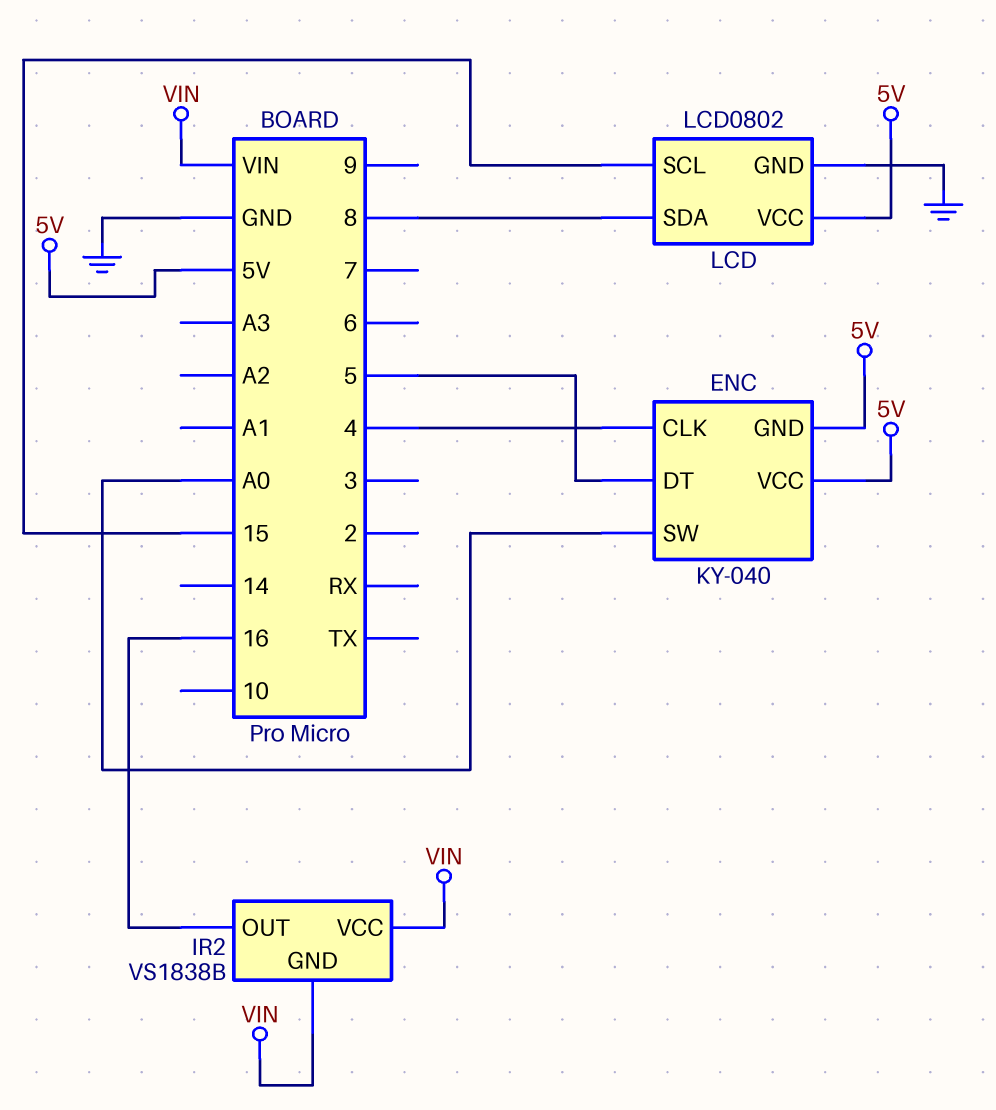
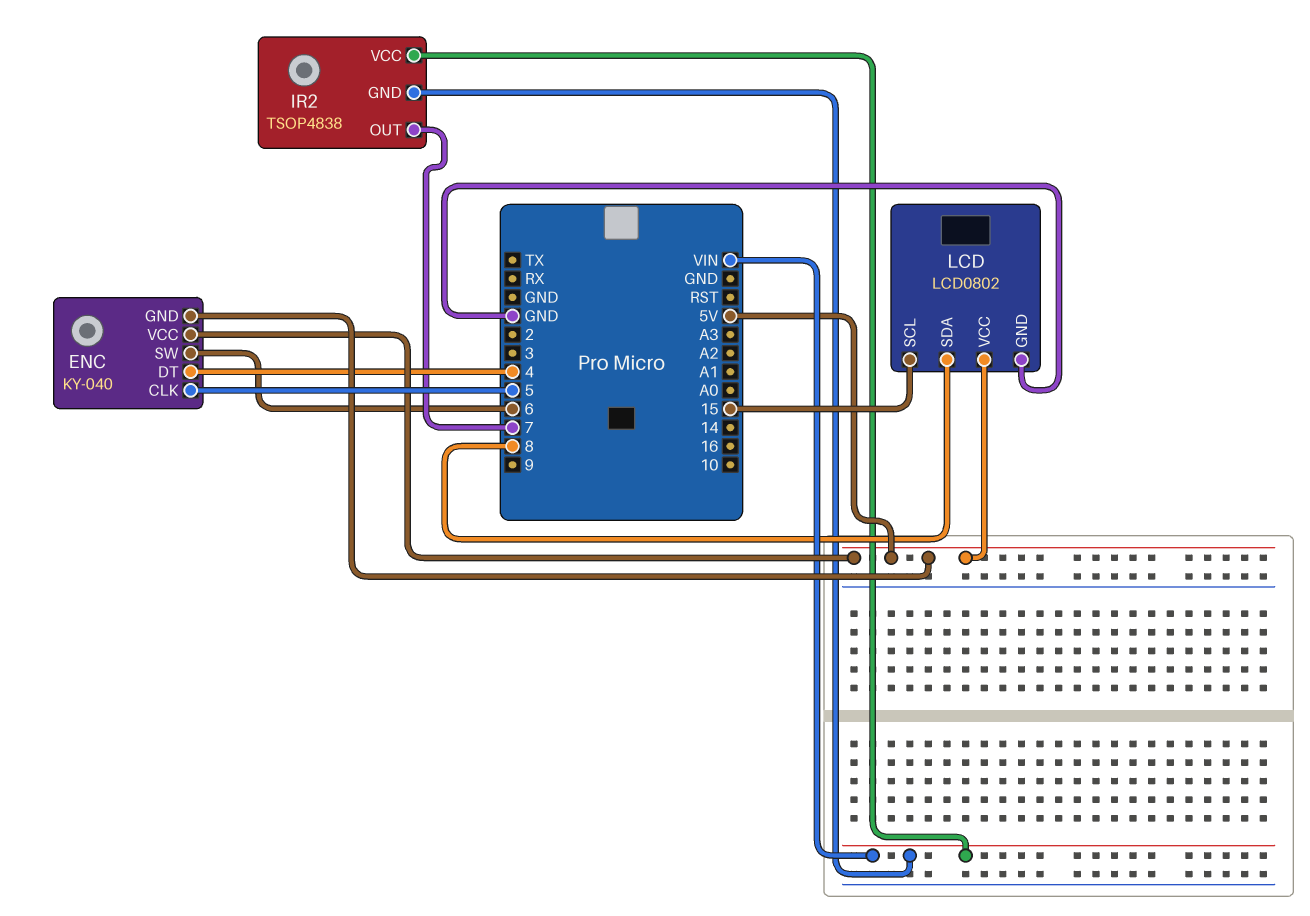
ENC pin CLK: 4 -> 5
ENC pin DT: 5 -> 4
ENC pin SW: A0 -> 6
IR2: VS1838B -> TSOP4838
IR2 pin OUT: 16 -> 7

